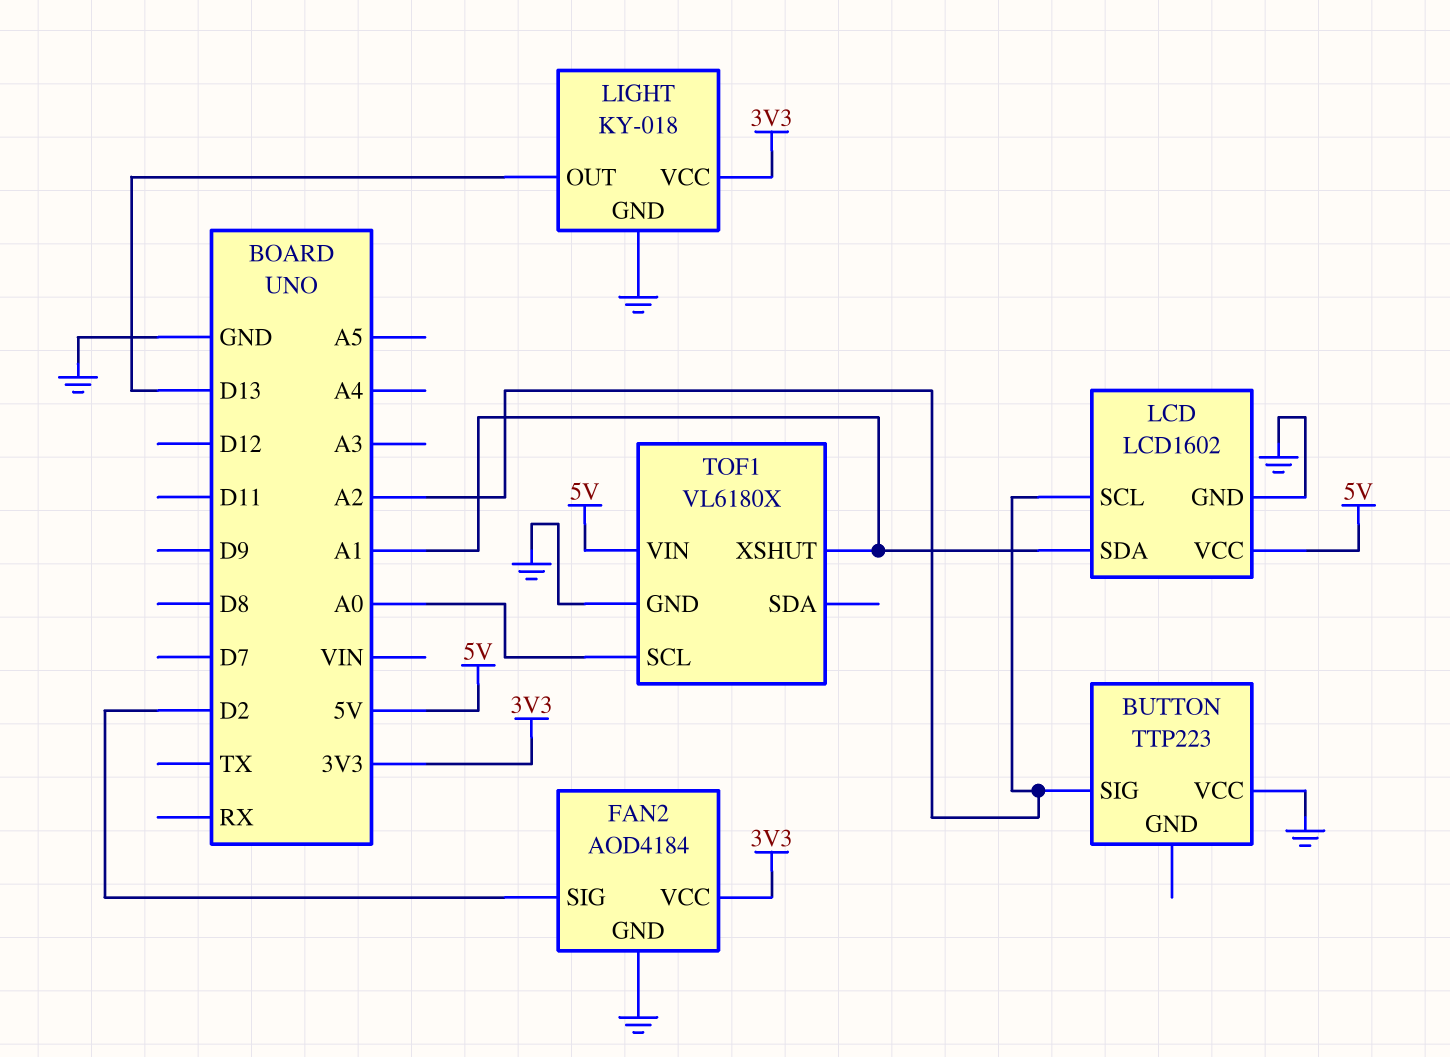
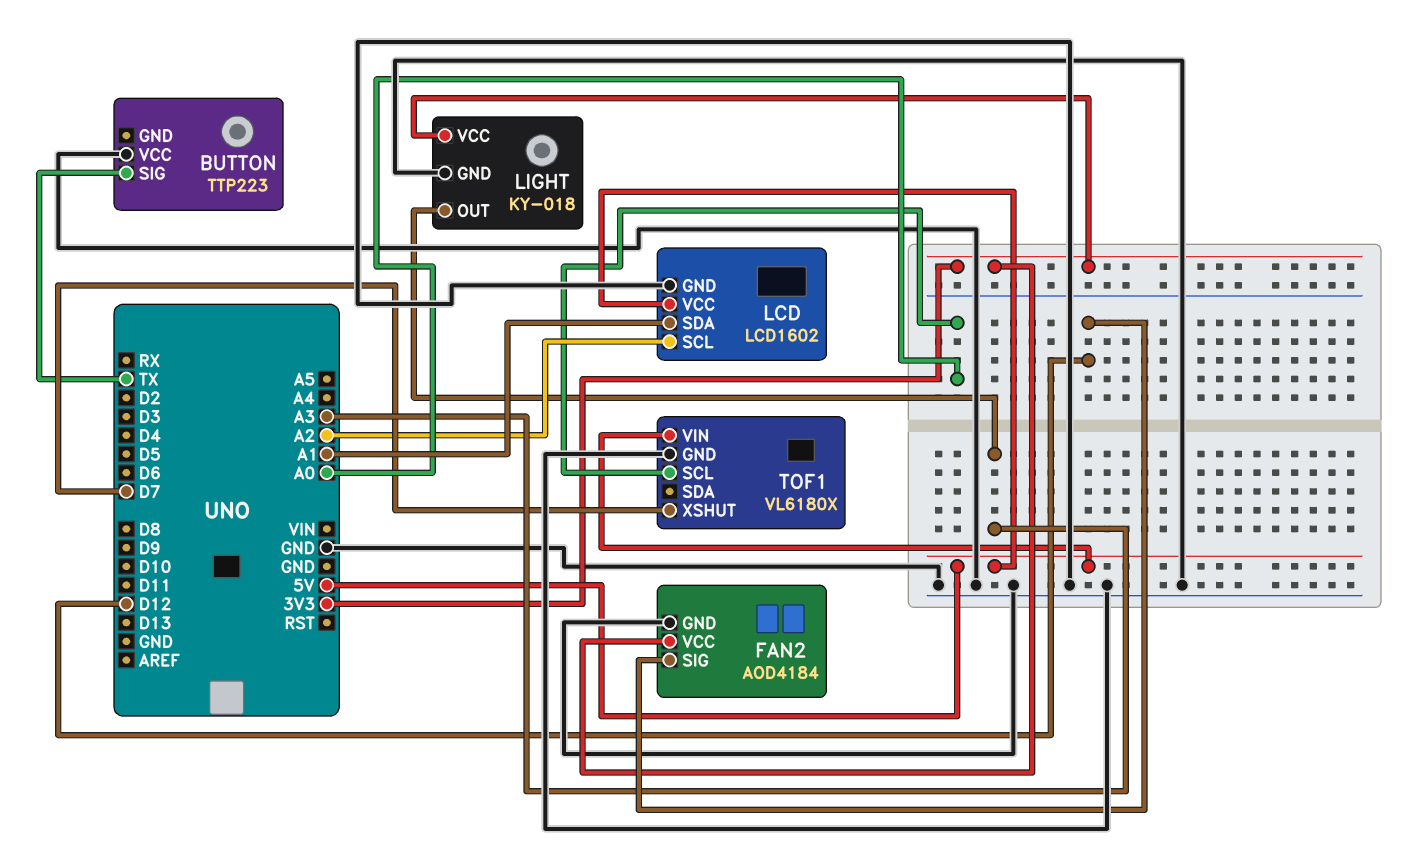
BUTTON pin SIG: A2 -> TX
FAN2 pin SIG: D2 -> D12
LIGHT pin OUT: D13 -> A3
TOF1 pin XSHUT: A1 -> D7

